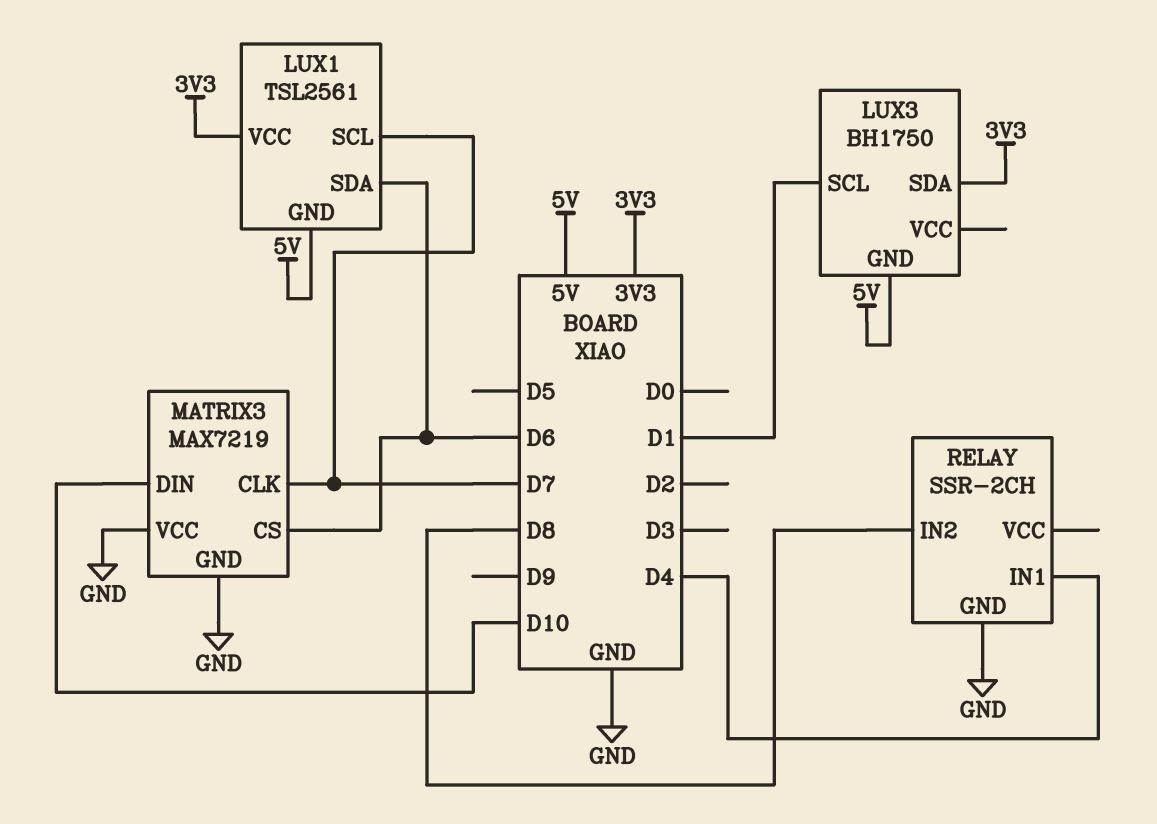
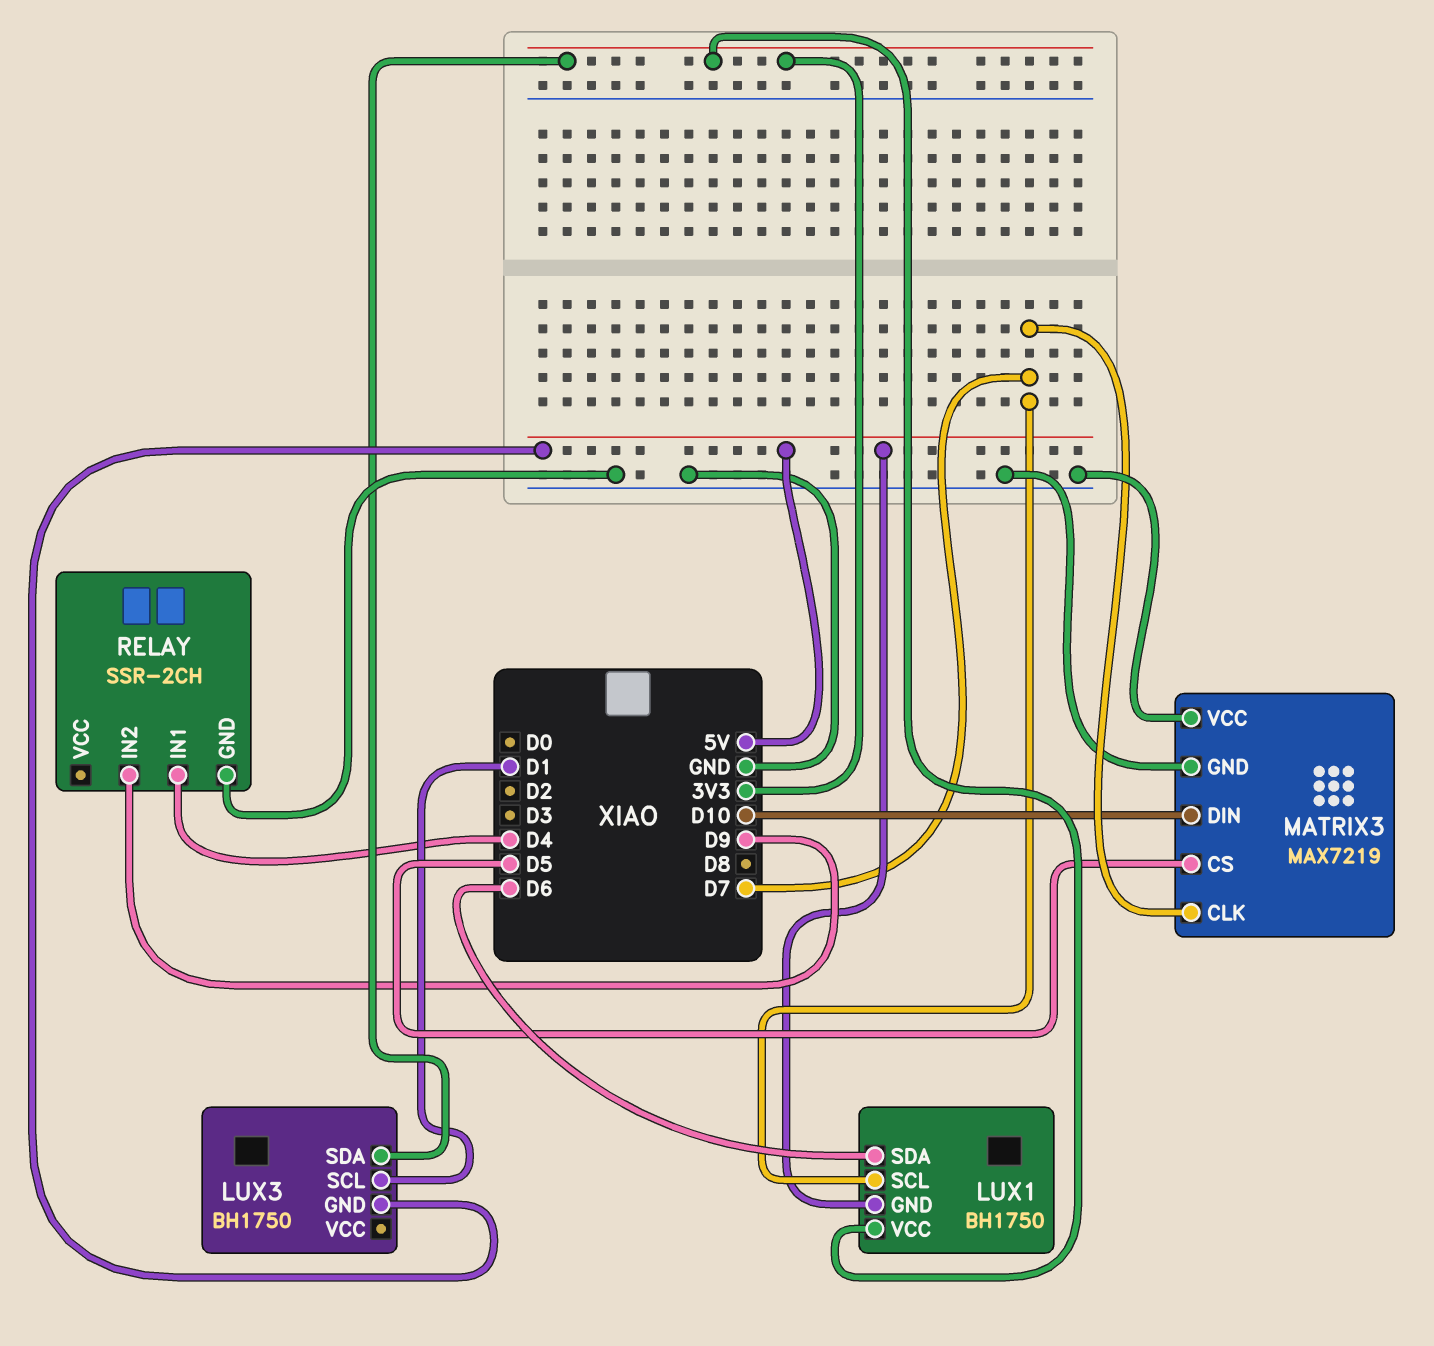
LUX1: TSL2561 -> BH1750
MATRIX3 pin CS: D6 -> D5
RELAY pin IN2: D8 -> D9

